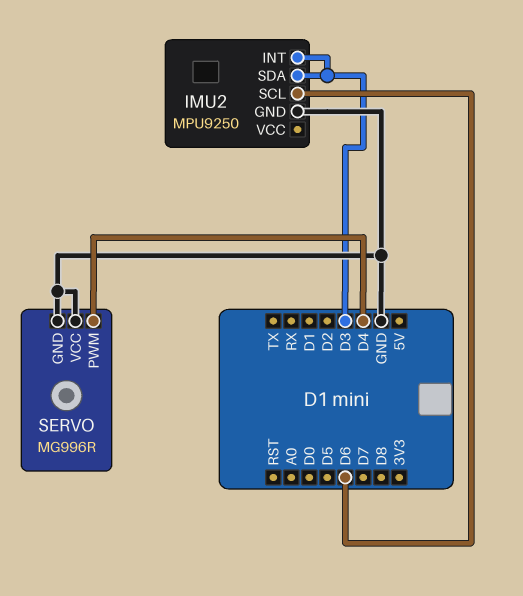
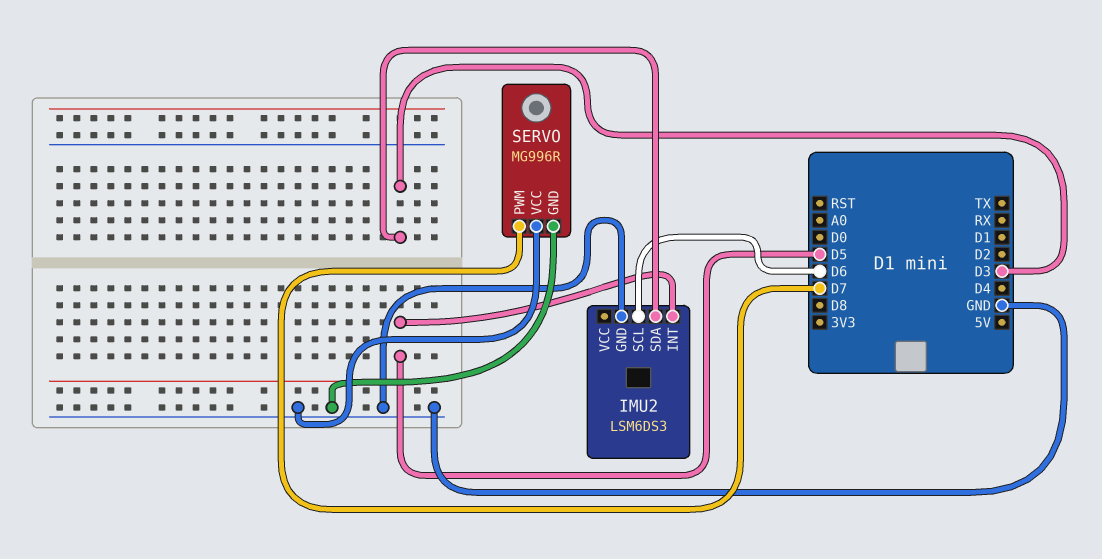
IMU2: MPU9250 -> LSM6DS3
IMU2 pin INT: D3 -> D5
SERVO pin PWM: D4 -> D7

